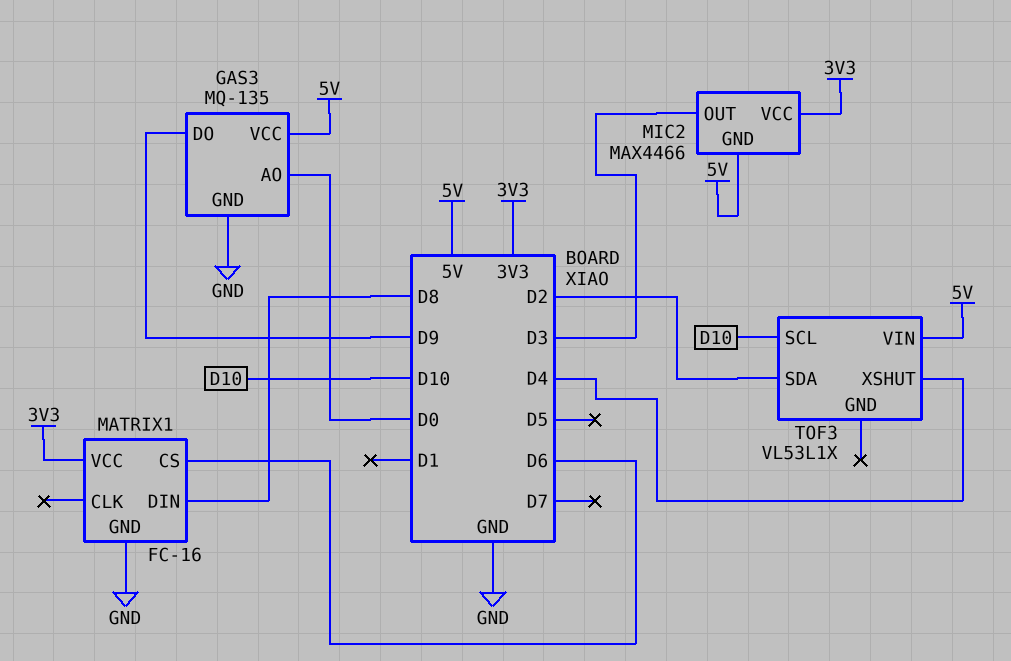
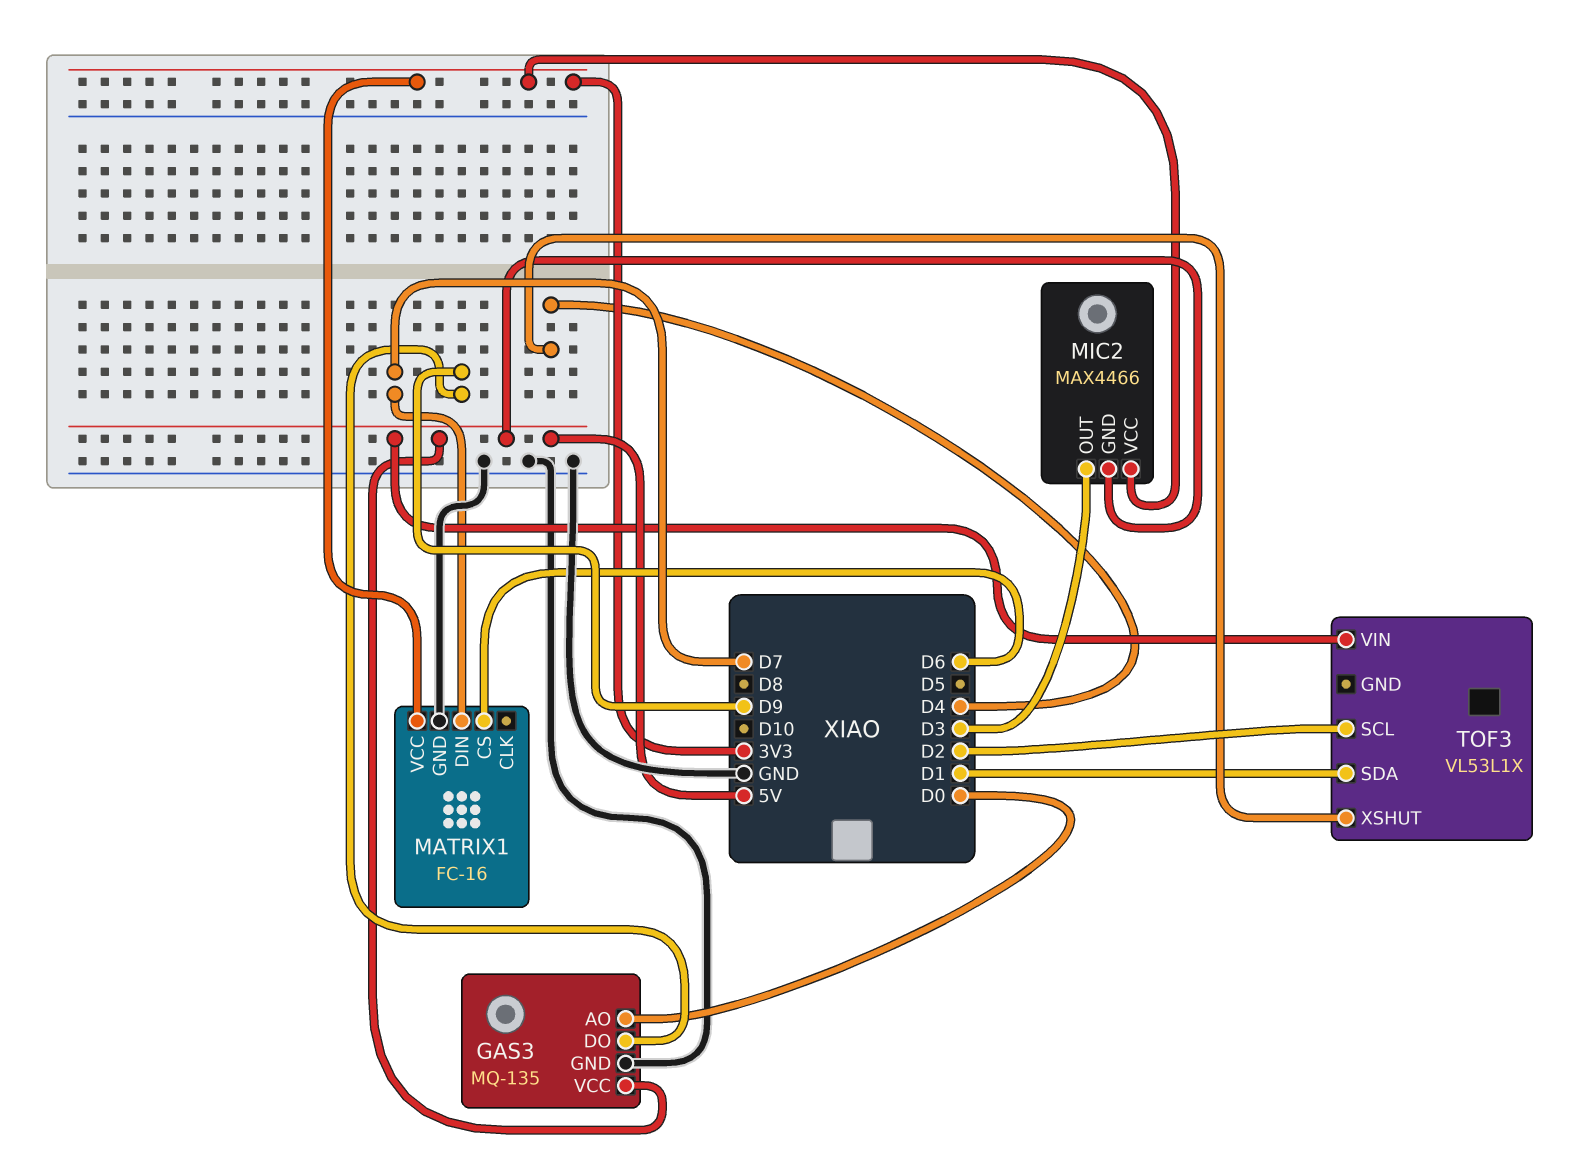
MATRIX1 pin DIN: D8 -> D7
TOF3 pin SCL: D10 -> D2
TOF3 pin SDA: D2 -> D1

